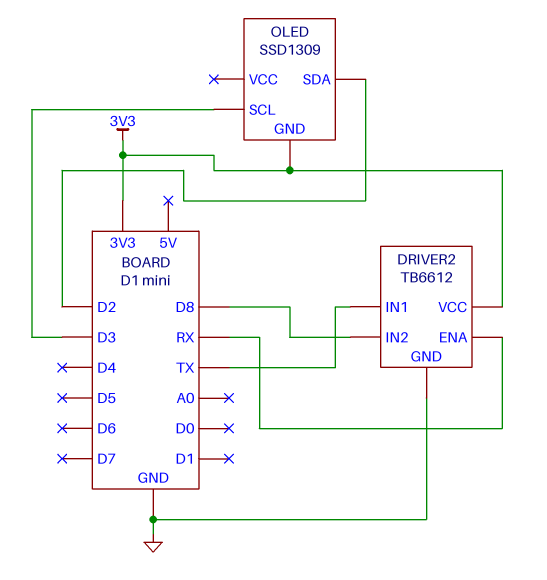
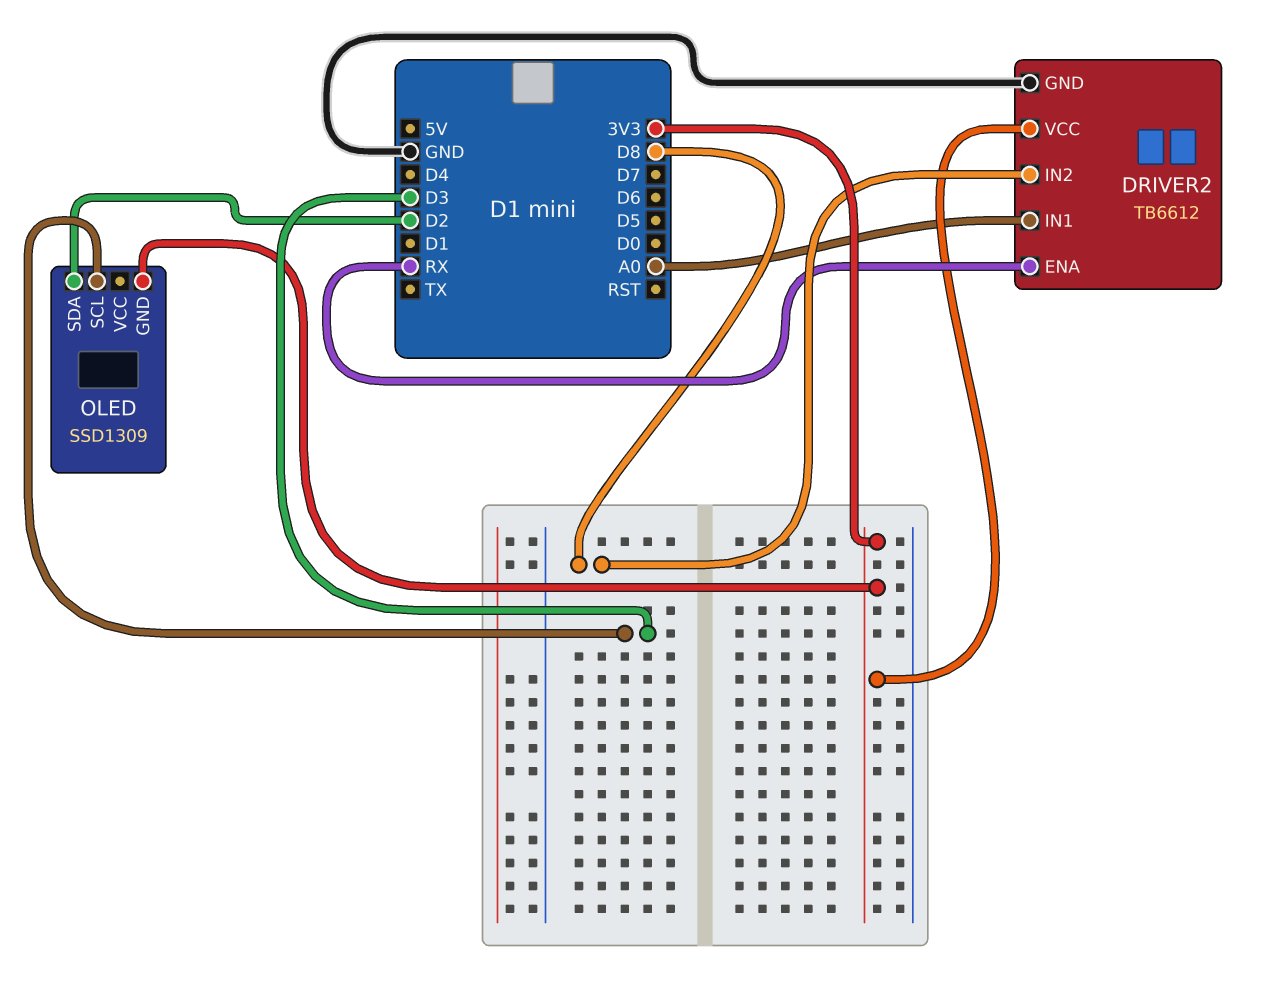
DRIVER2 pin IN1: TX -> A0

